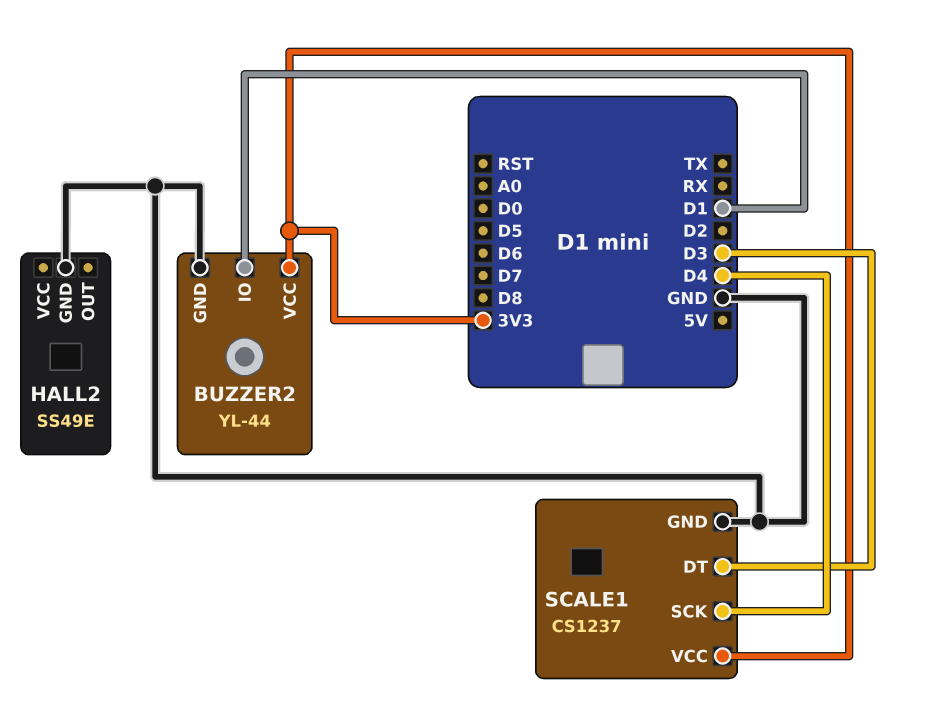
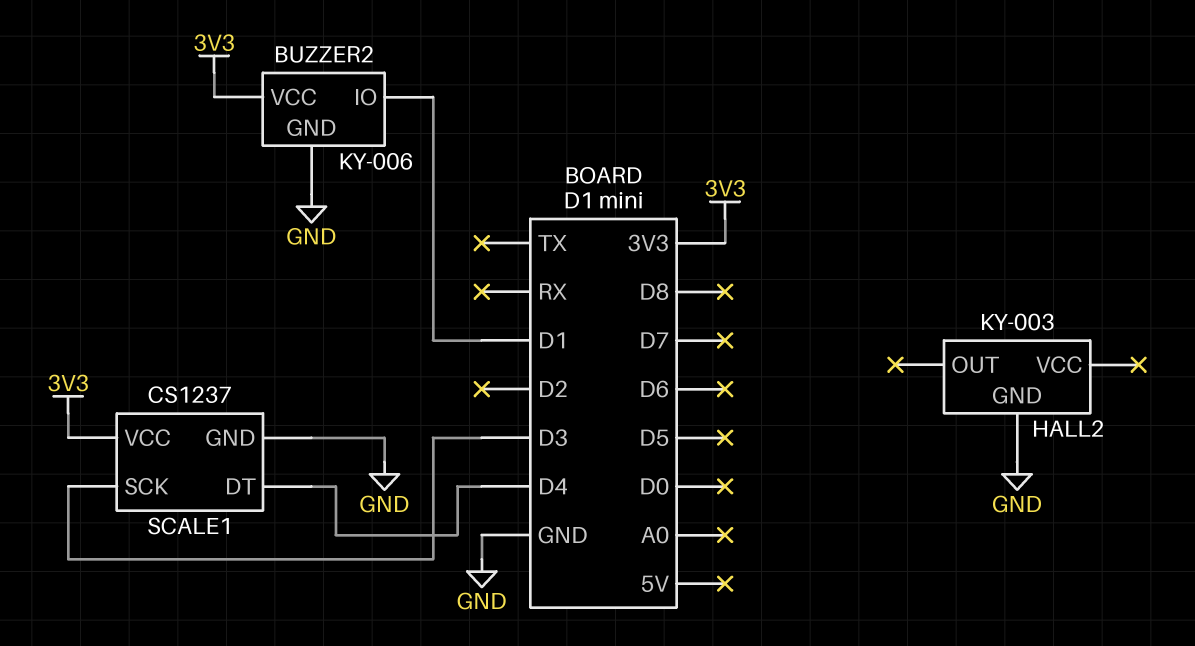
BUZZER2: YL-44 -> KY-006
HALL2: SS49E -> KY-003
SCALE1 pin DT: D3 -> D4
SCALE1 pin SCK: D4 -> D3

